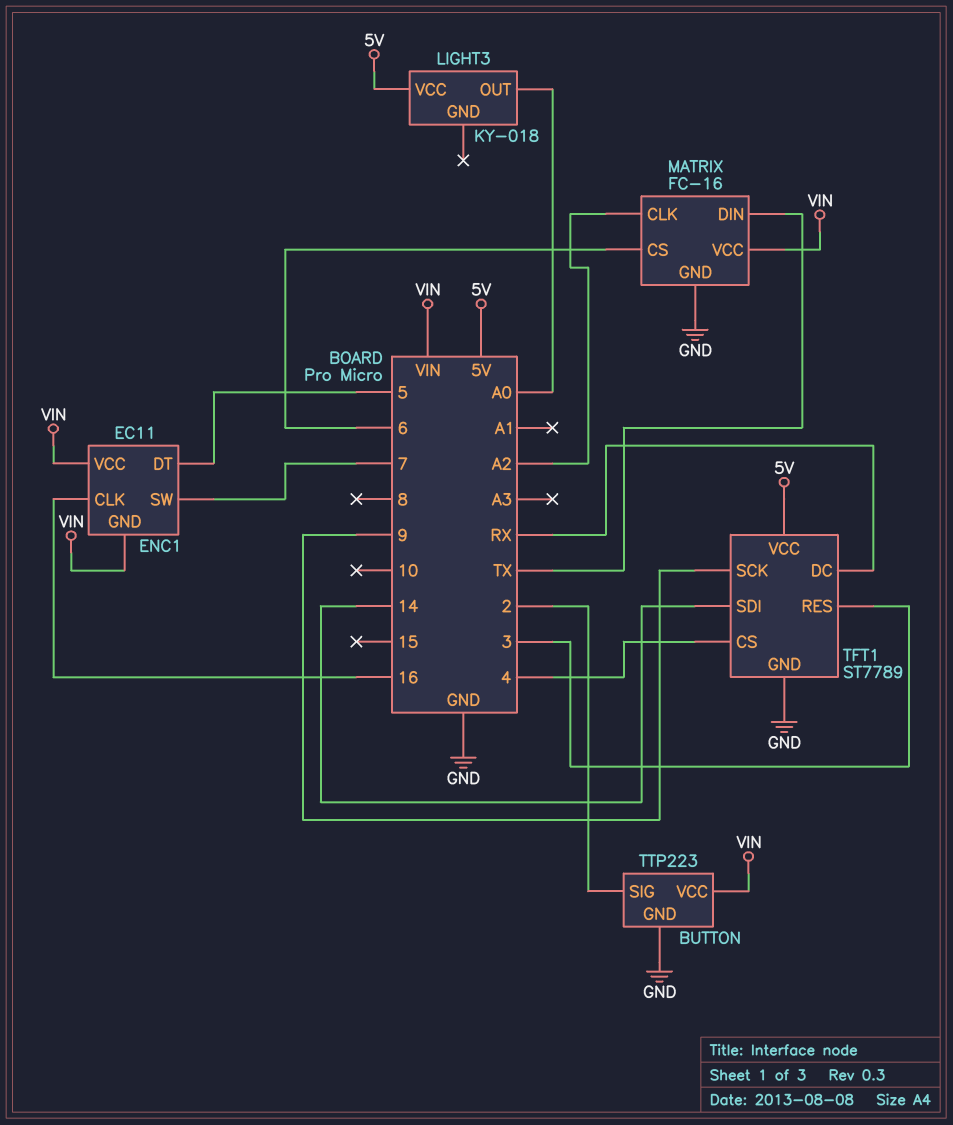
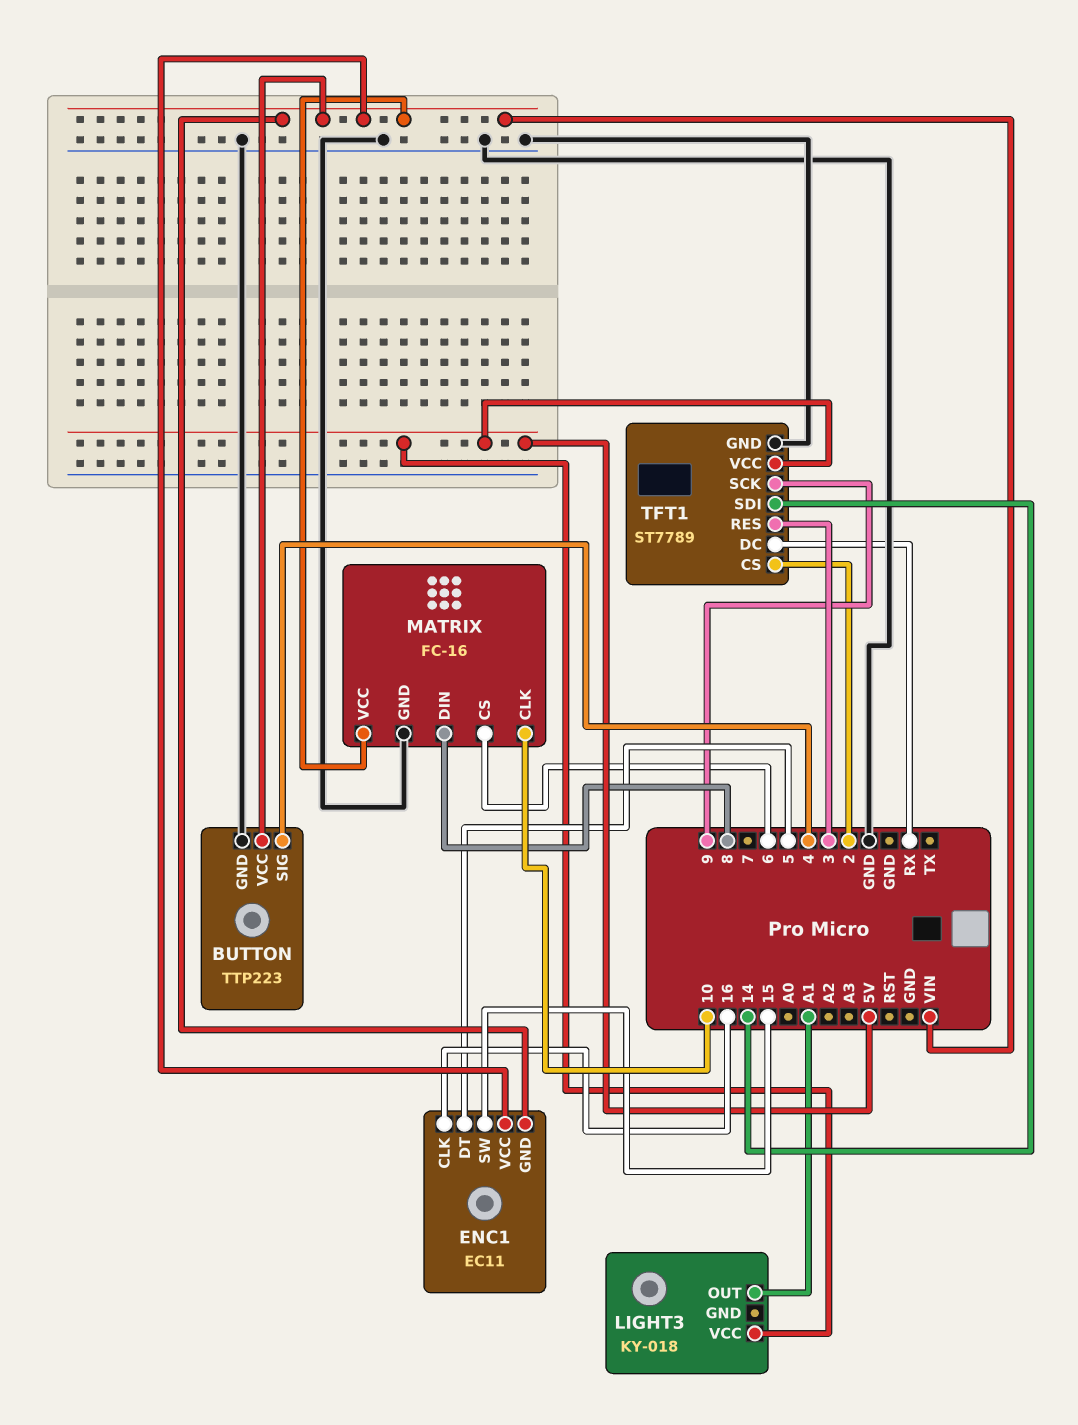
BUTTON pin SIG: 2 -> 4
ENC1 pin SW: 7 -> 15
LIGHT3 pin OUT: A0 -> A1
MATRIX pin CLK: A2 -> 10
MATRIX pin DIN: TX -> 8
TFT1 pin CS: 4 -> 2

